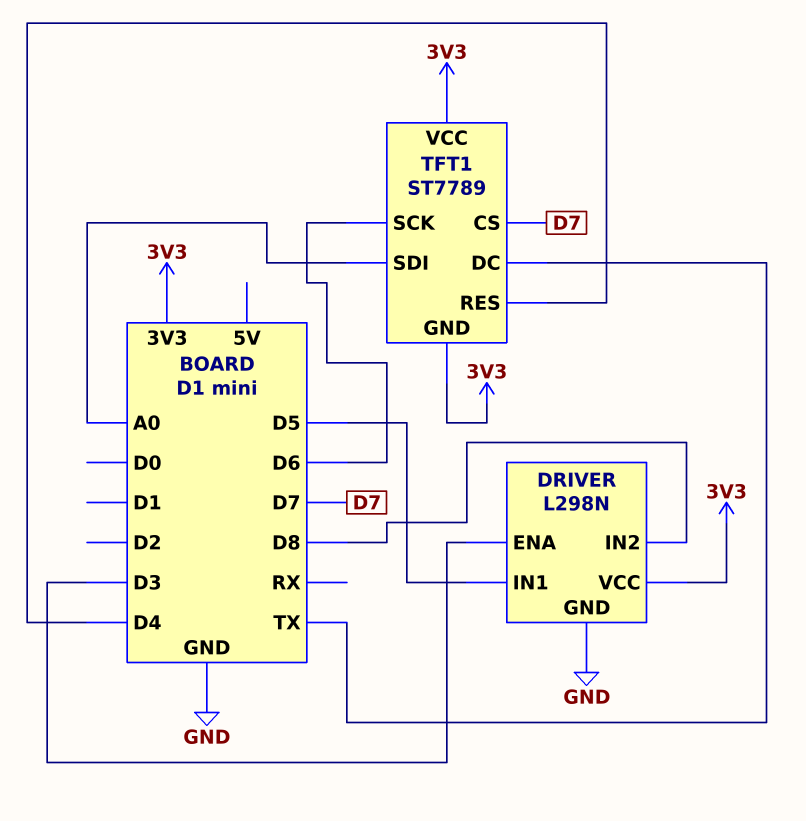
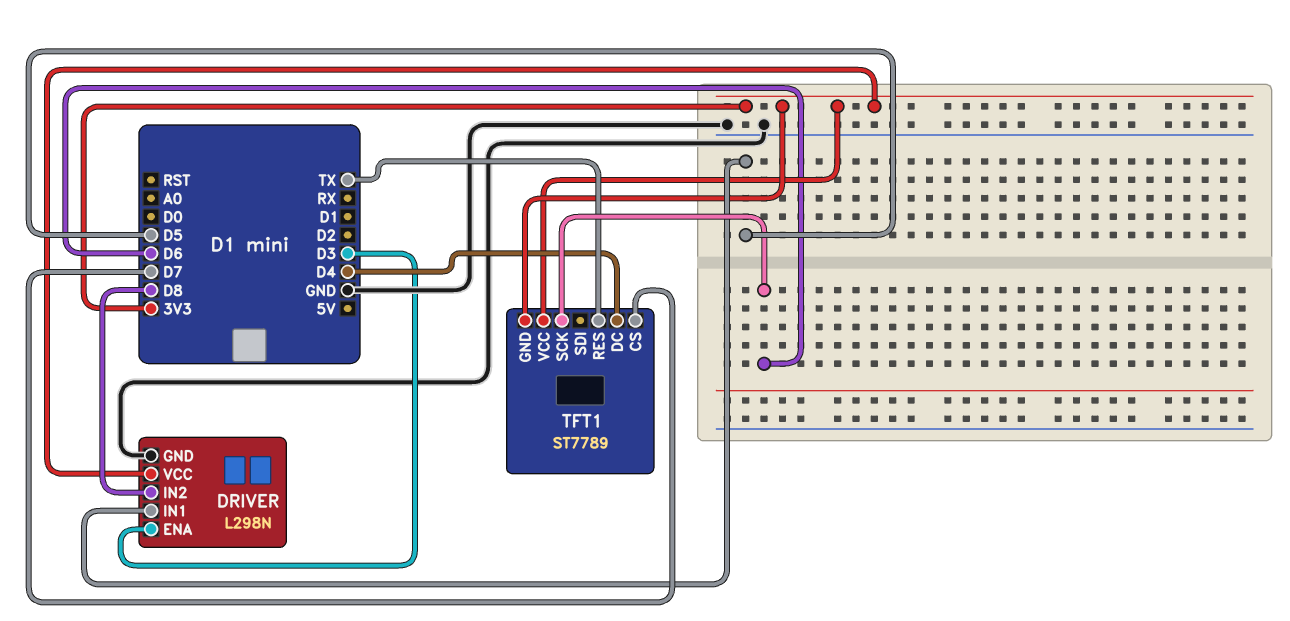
TFT1 pin DC: TX -> D4
TFT1 pin RES: D4 -> TX
TFT1 pin SDI: A0 -> none

